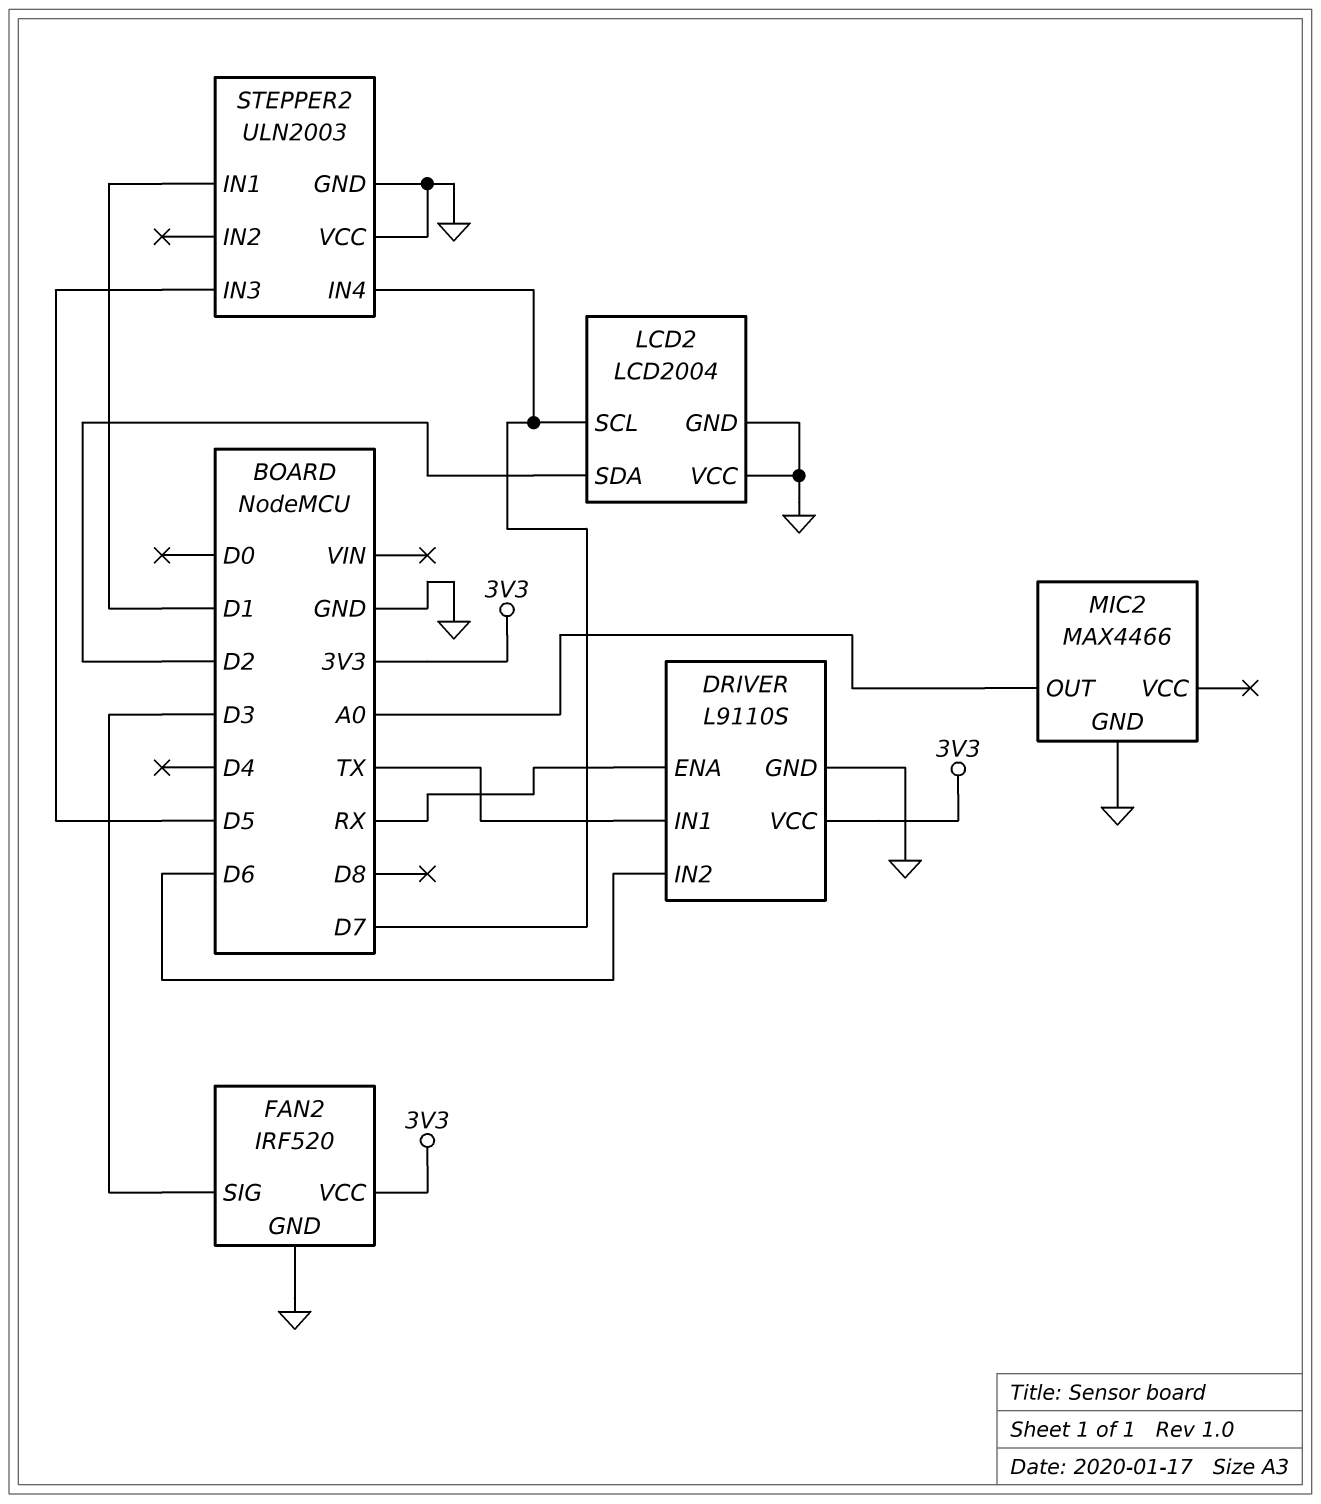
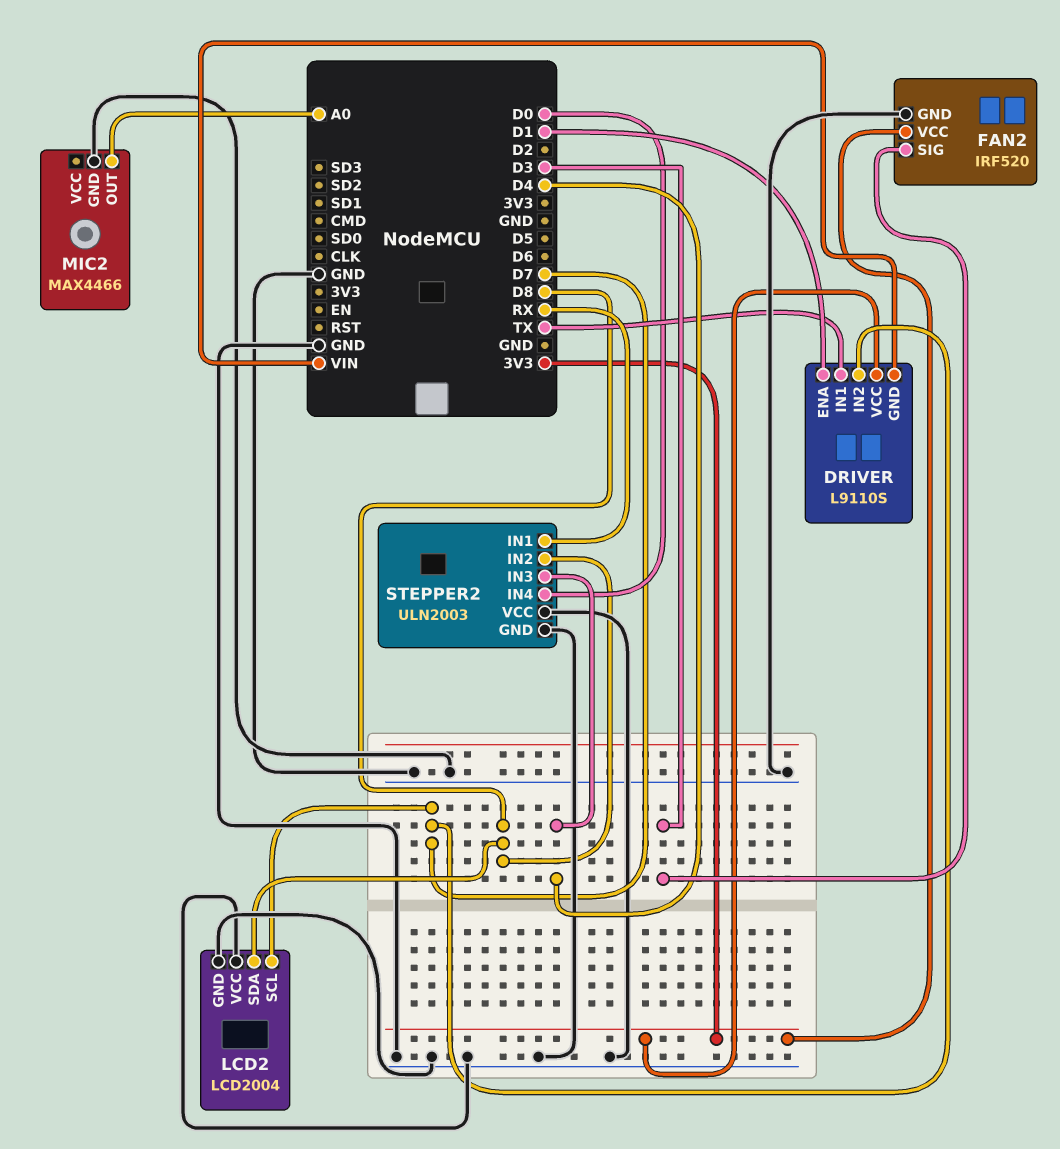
DRIVER pin ENA: RX -> D1
DRIVER pin GND: GND -> VIN
DRIVER pin IN2: D6 -> D7
LCD2 pin SDA: D2 -> D8
STEPPER2 pin IN1: D1 -> RX
STEPPER2 pin IN2: none -> D8
STEPPER2 pin IN3: D5 -> D4
STEPPER2 pin IN4: D7 -> D0

